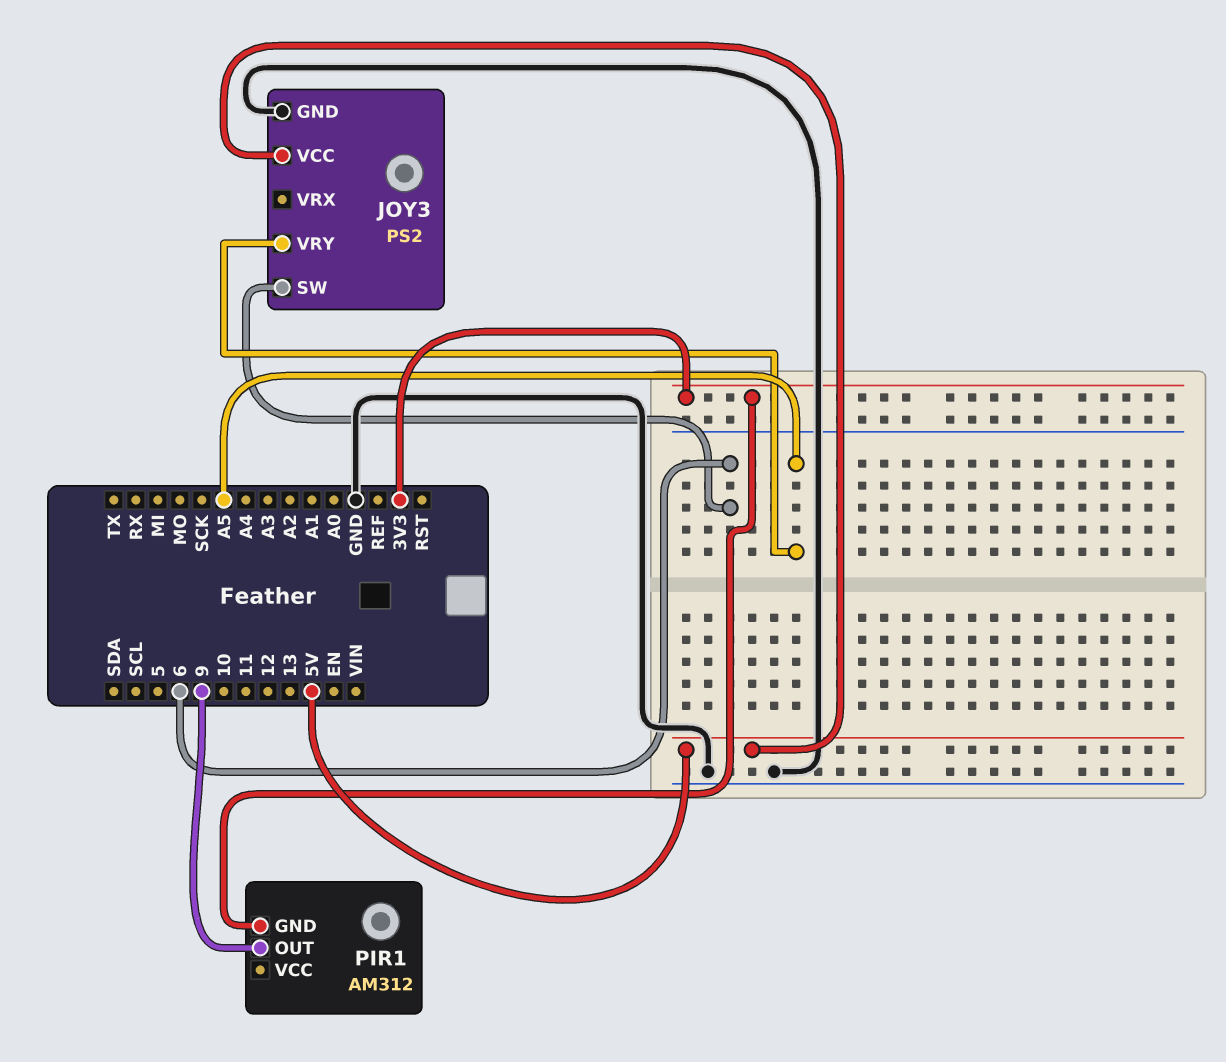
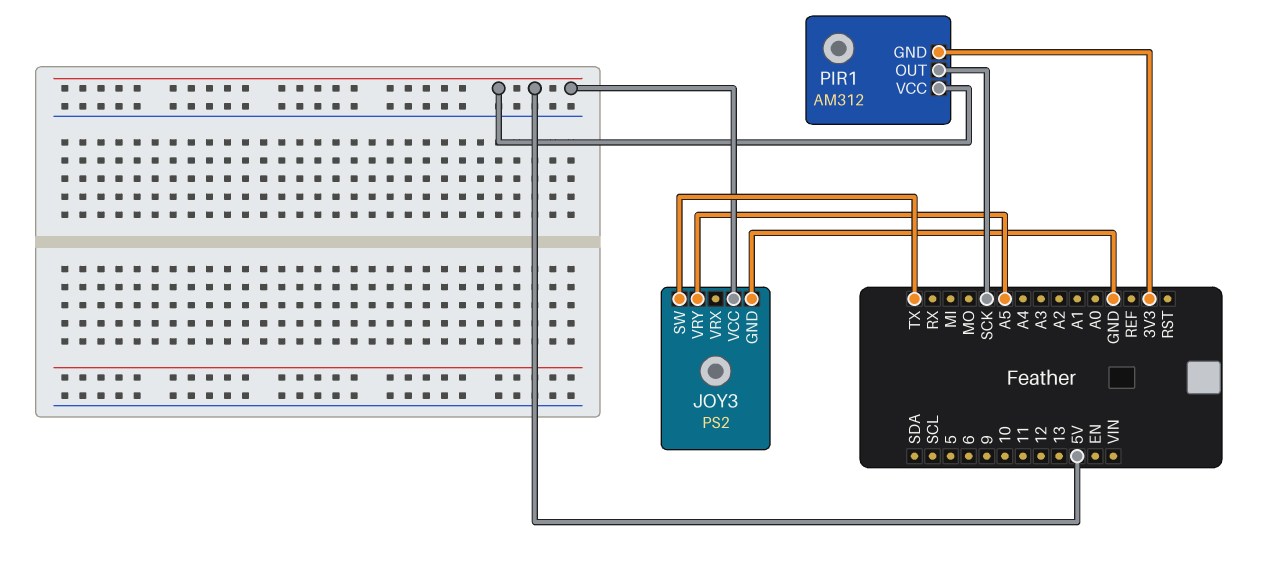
JOY3 pin SW: 6 -> TX
PIR1 pin OUT: 9 -> SCK
PIR1 pin VCC: none -> 5V

